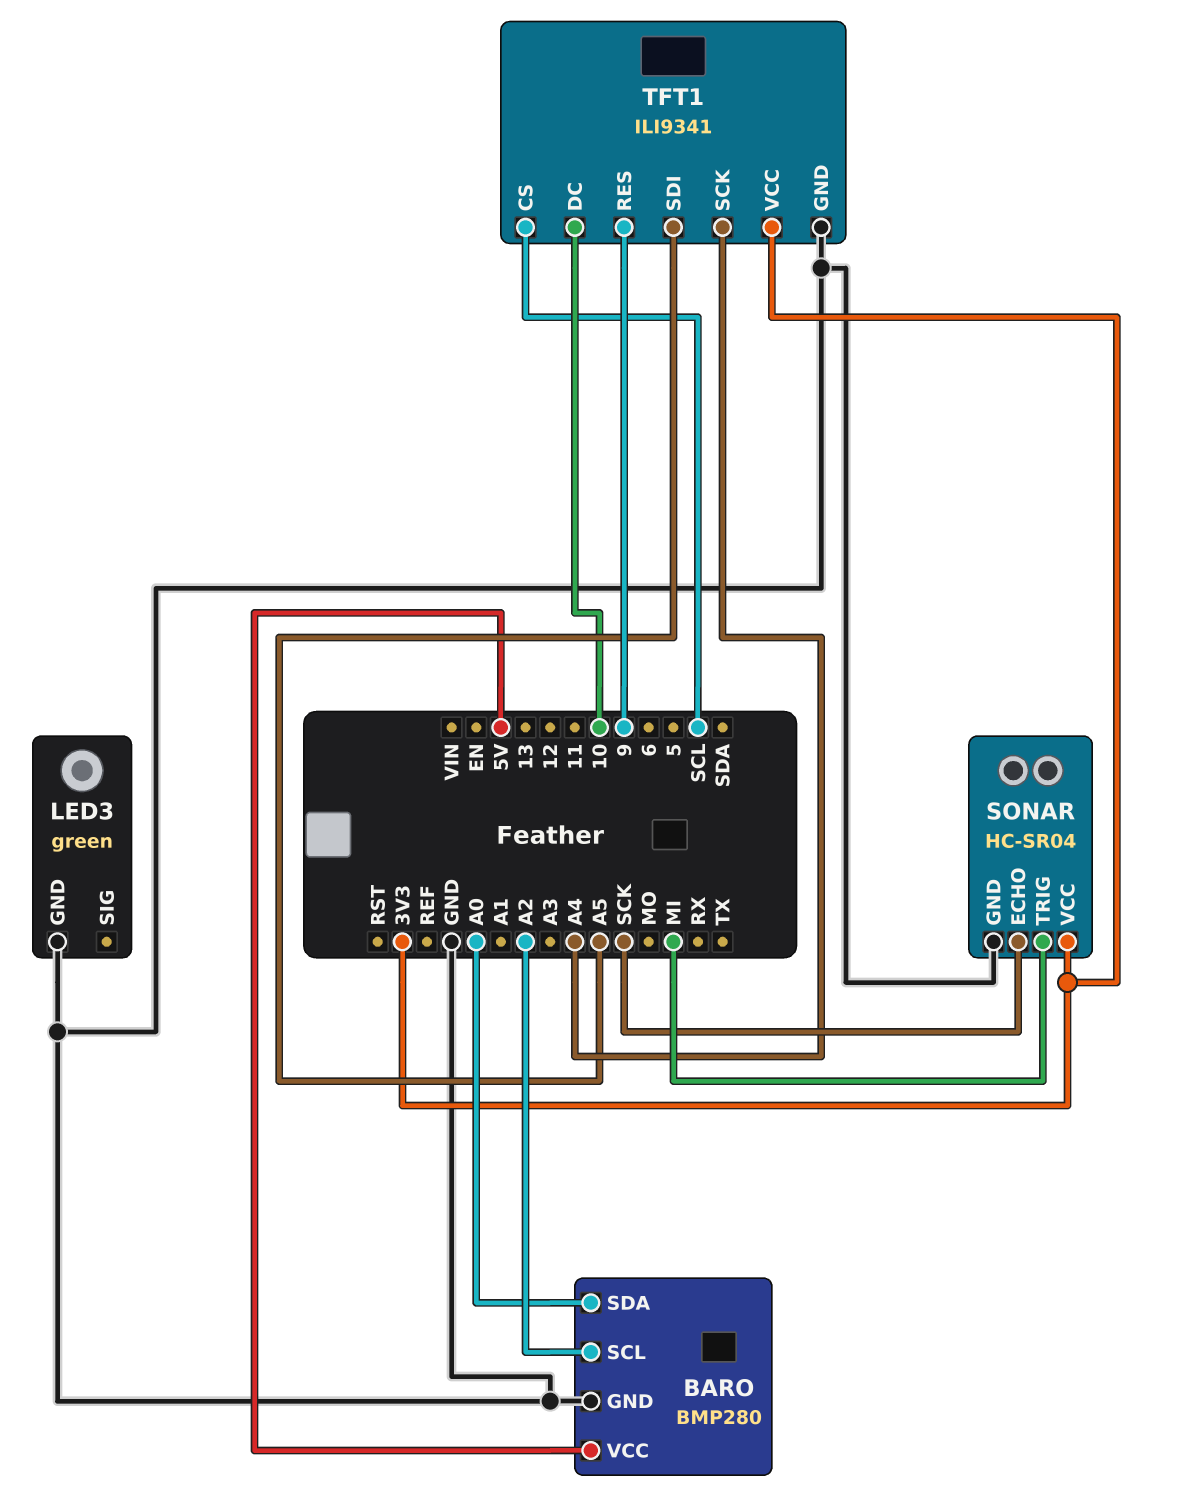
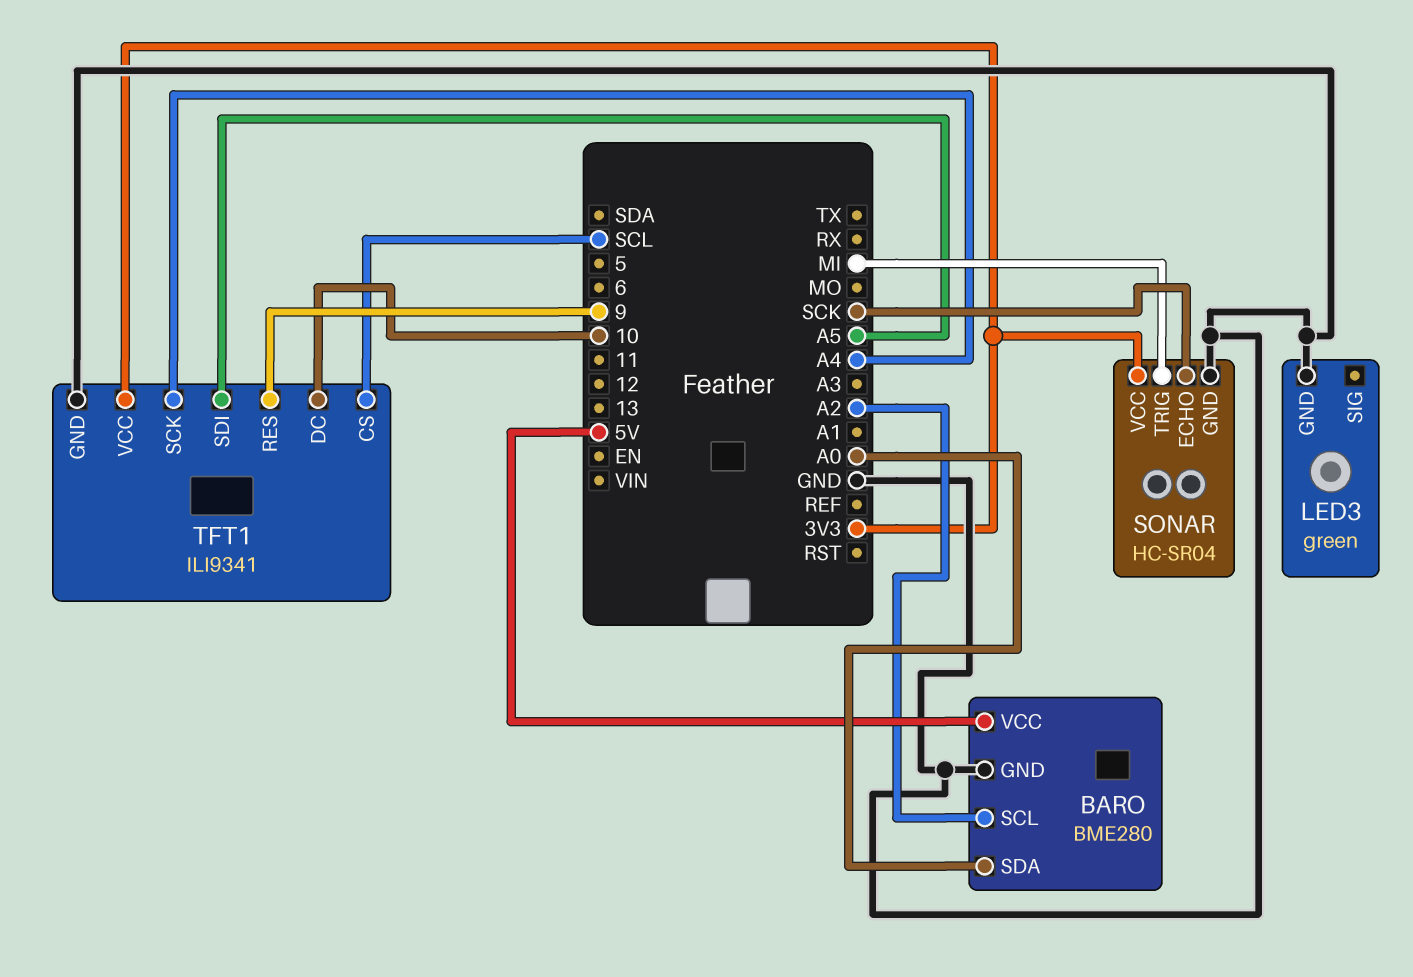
BARO: BMP280 -> BME280

